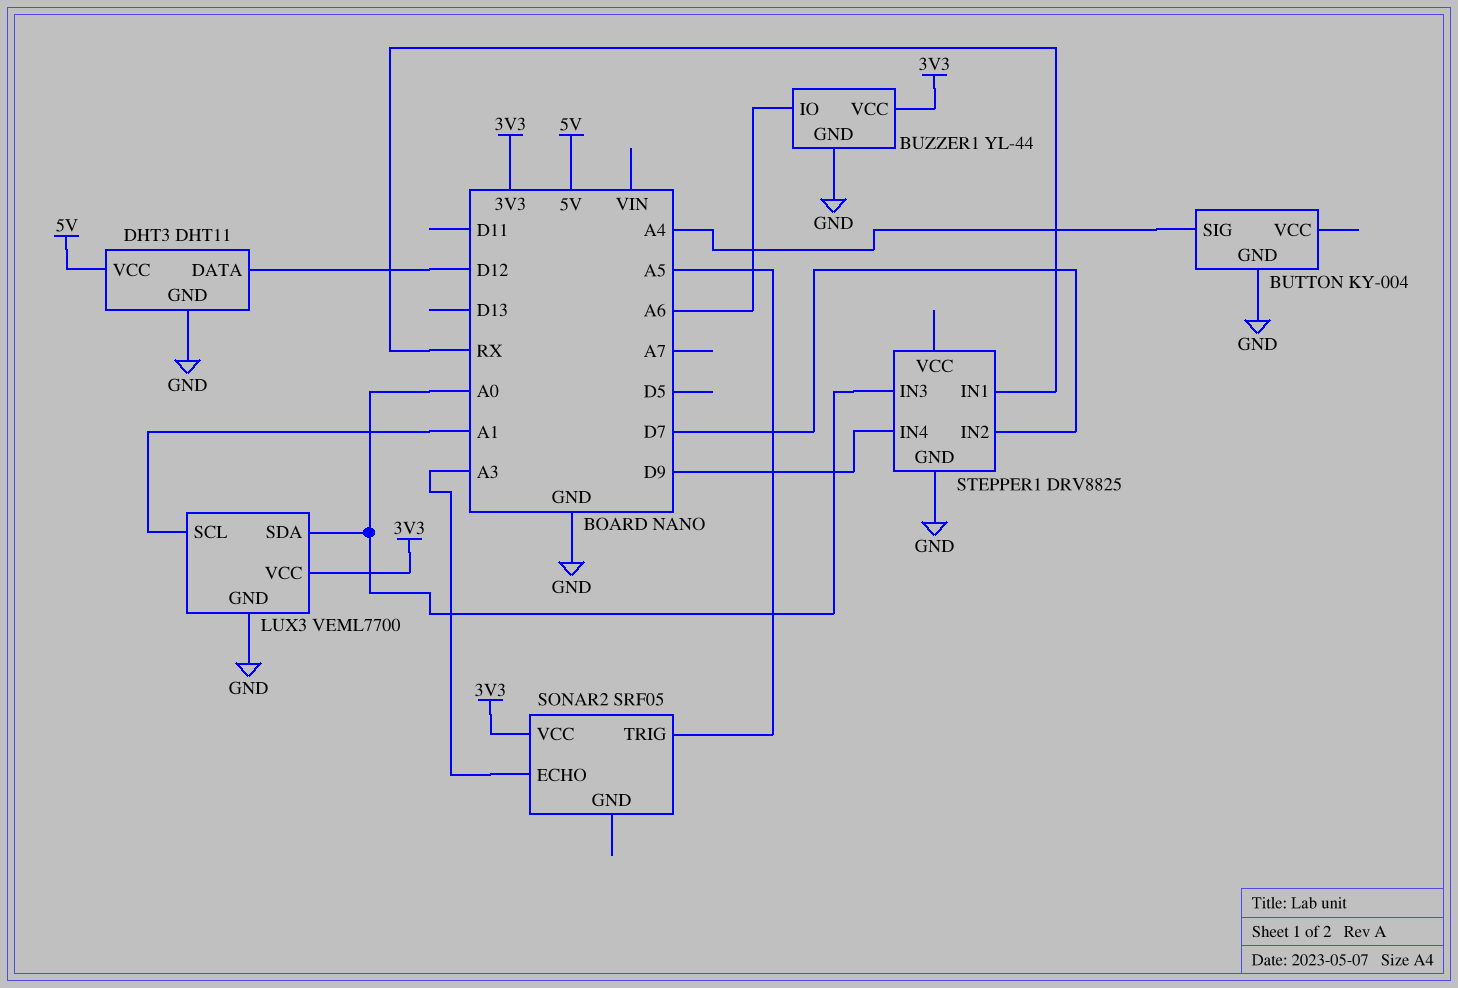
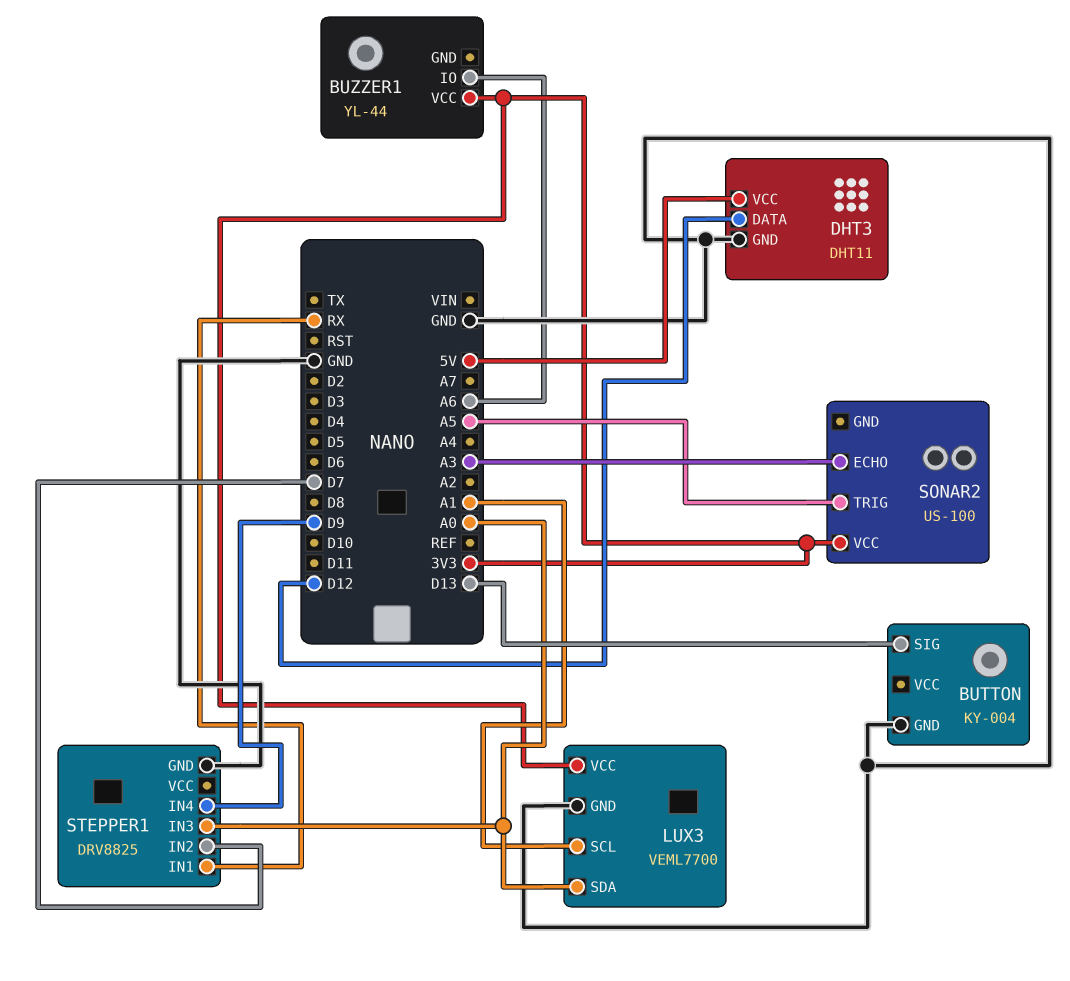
BUTTON pin SIG: A4 -> D13
BUZZER1 pin GND: GND -> none
SONAR2: SRF05 -> US-100

